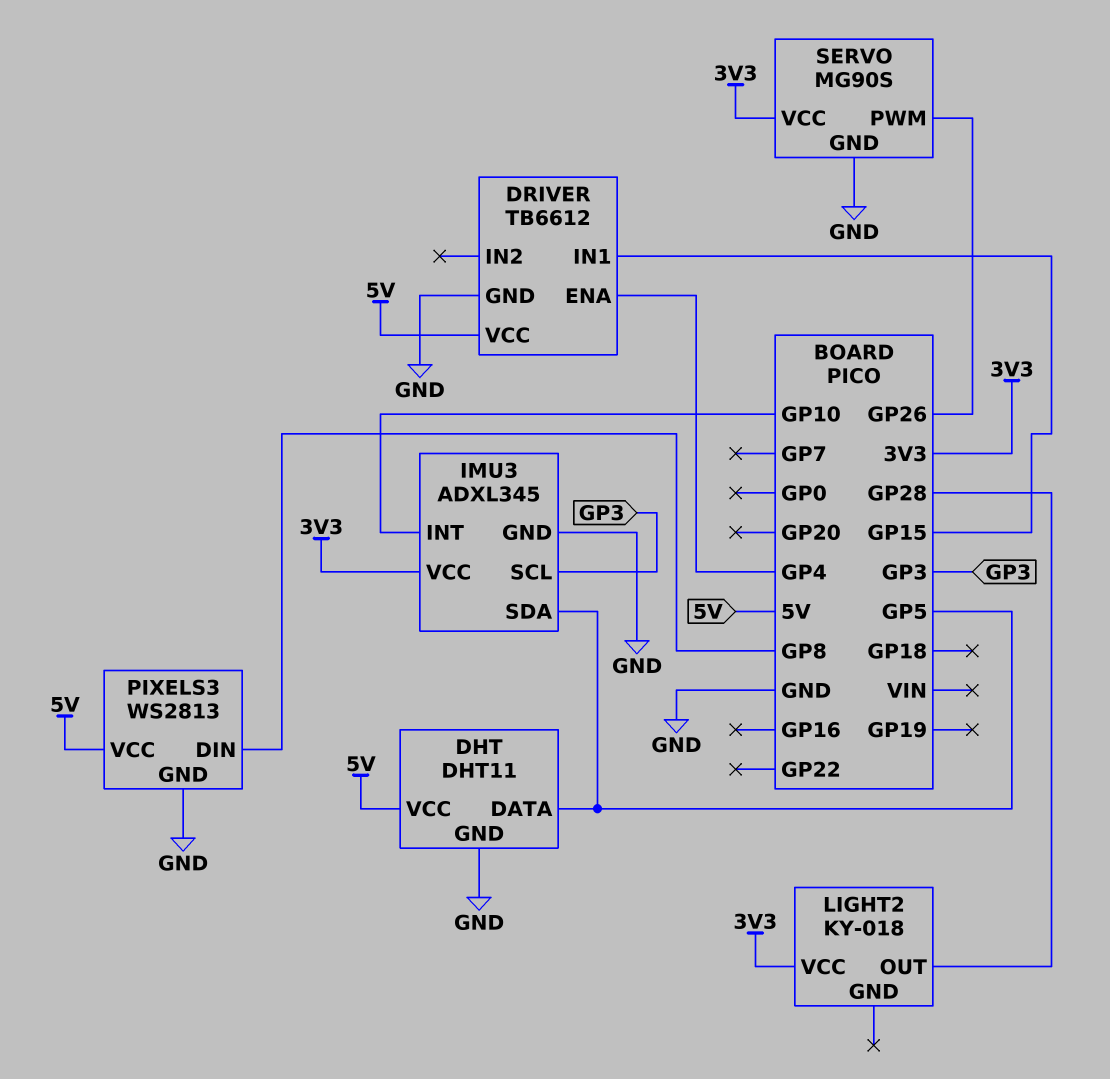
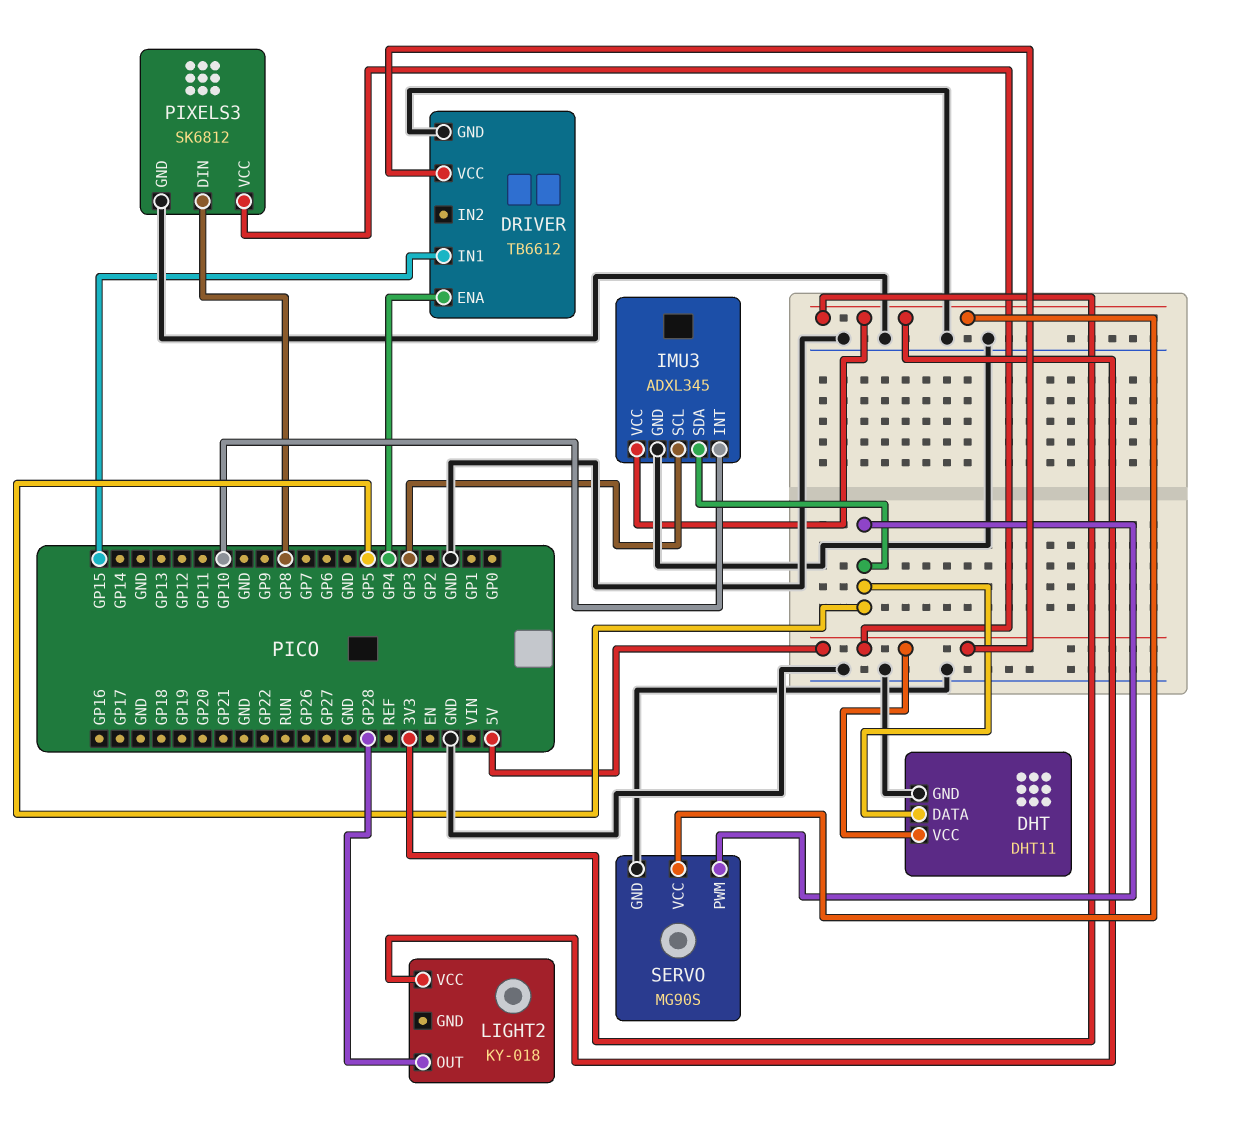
PIXELS3: WS2813 -> SK6812
SERVO pin PWM: GP26 -> GP5

